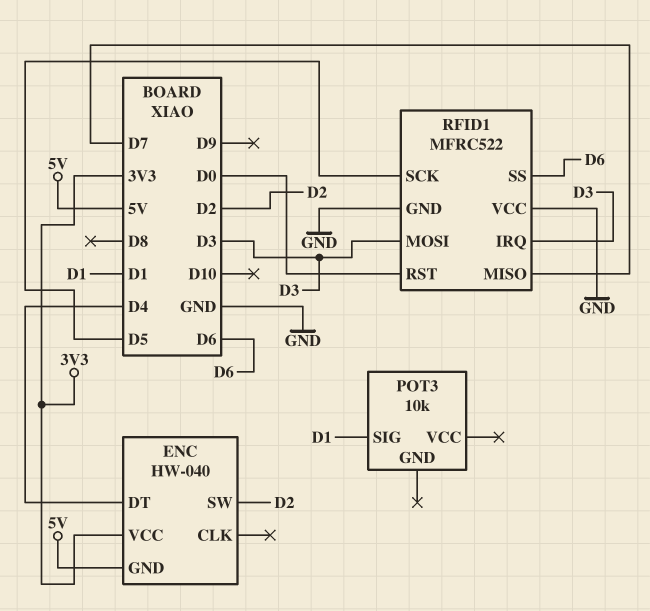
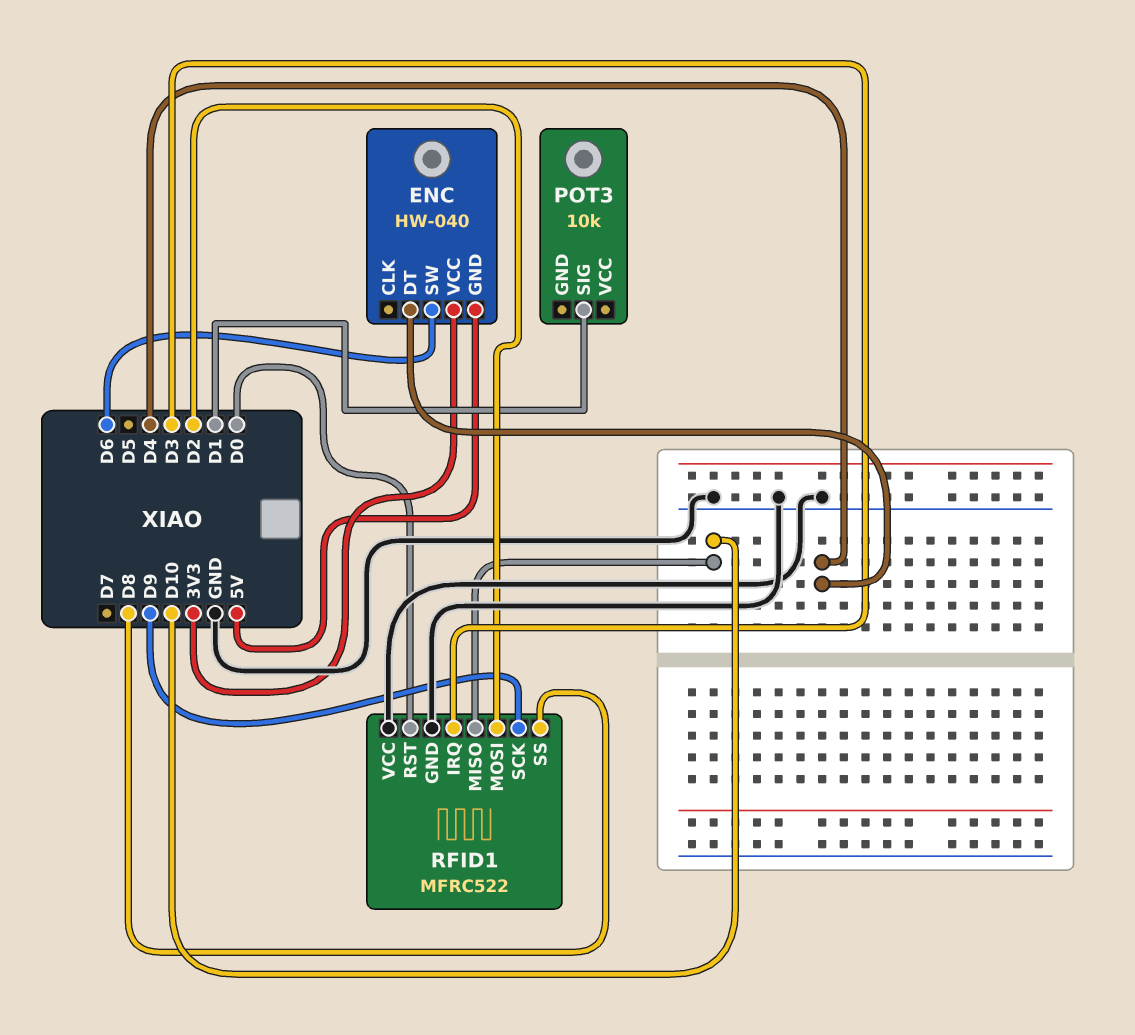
ENC pin SW: D2 -> D6
RFID1 pin MISO: D7 -> D10
RFID1 pin MOSI: D3 -> D2
RFID1 pin SCK: D5 -> D9
RFID1 pin SS: D6 -> D8

